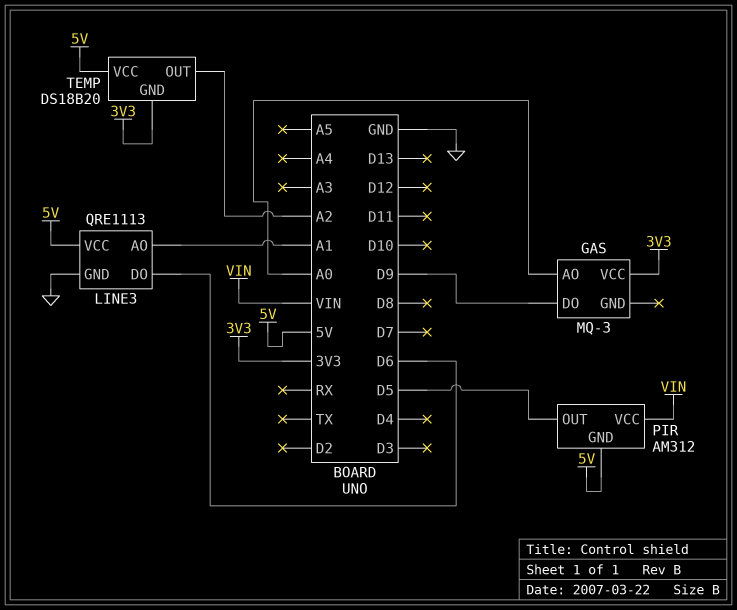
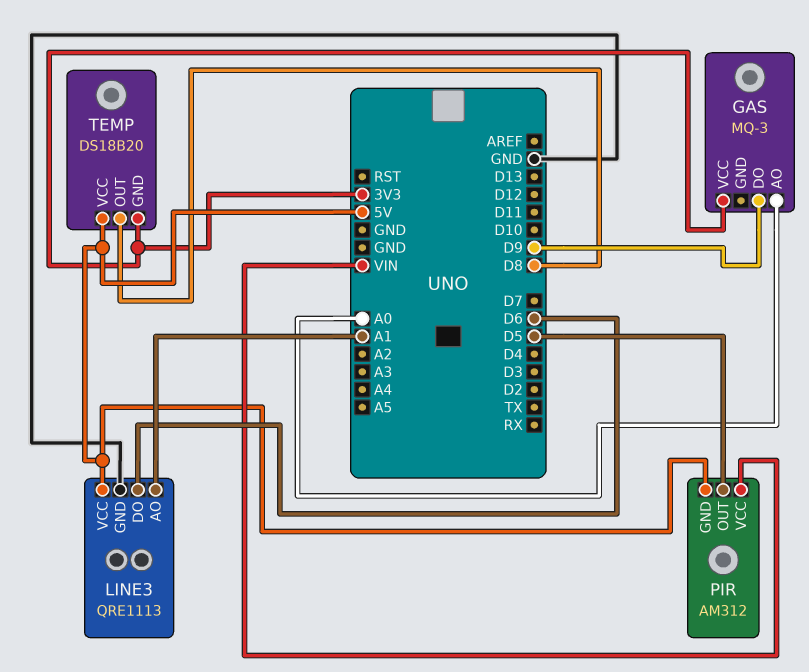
TEMP pin OUT: A2 -> D8

